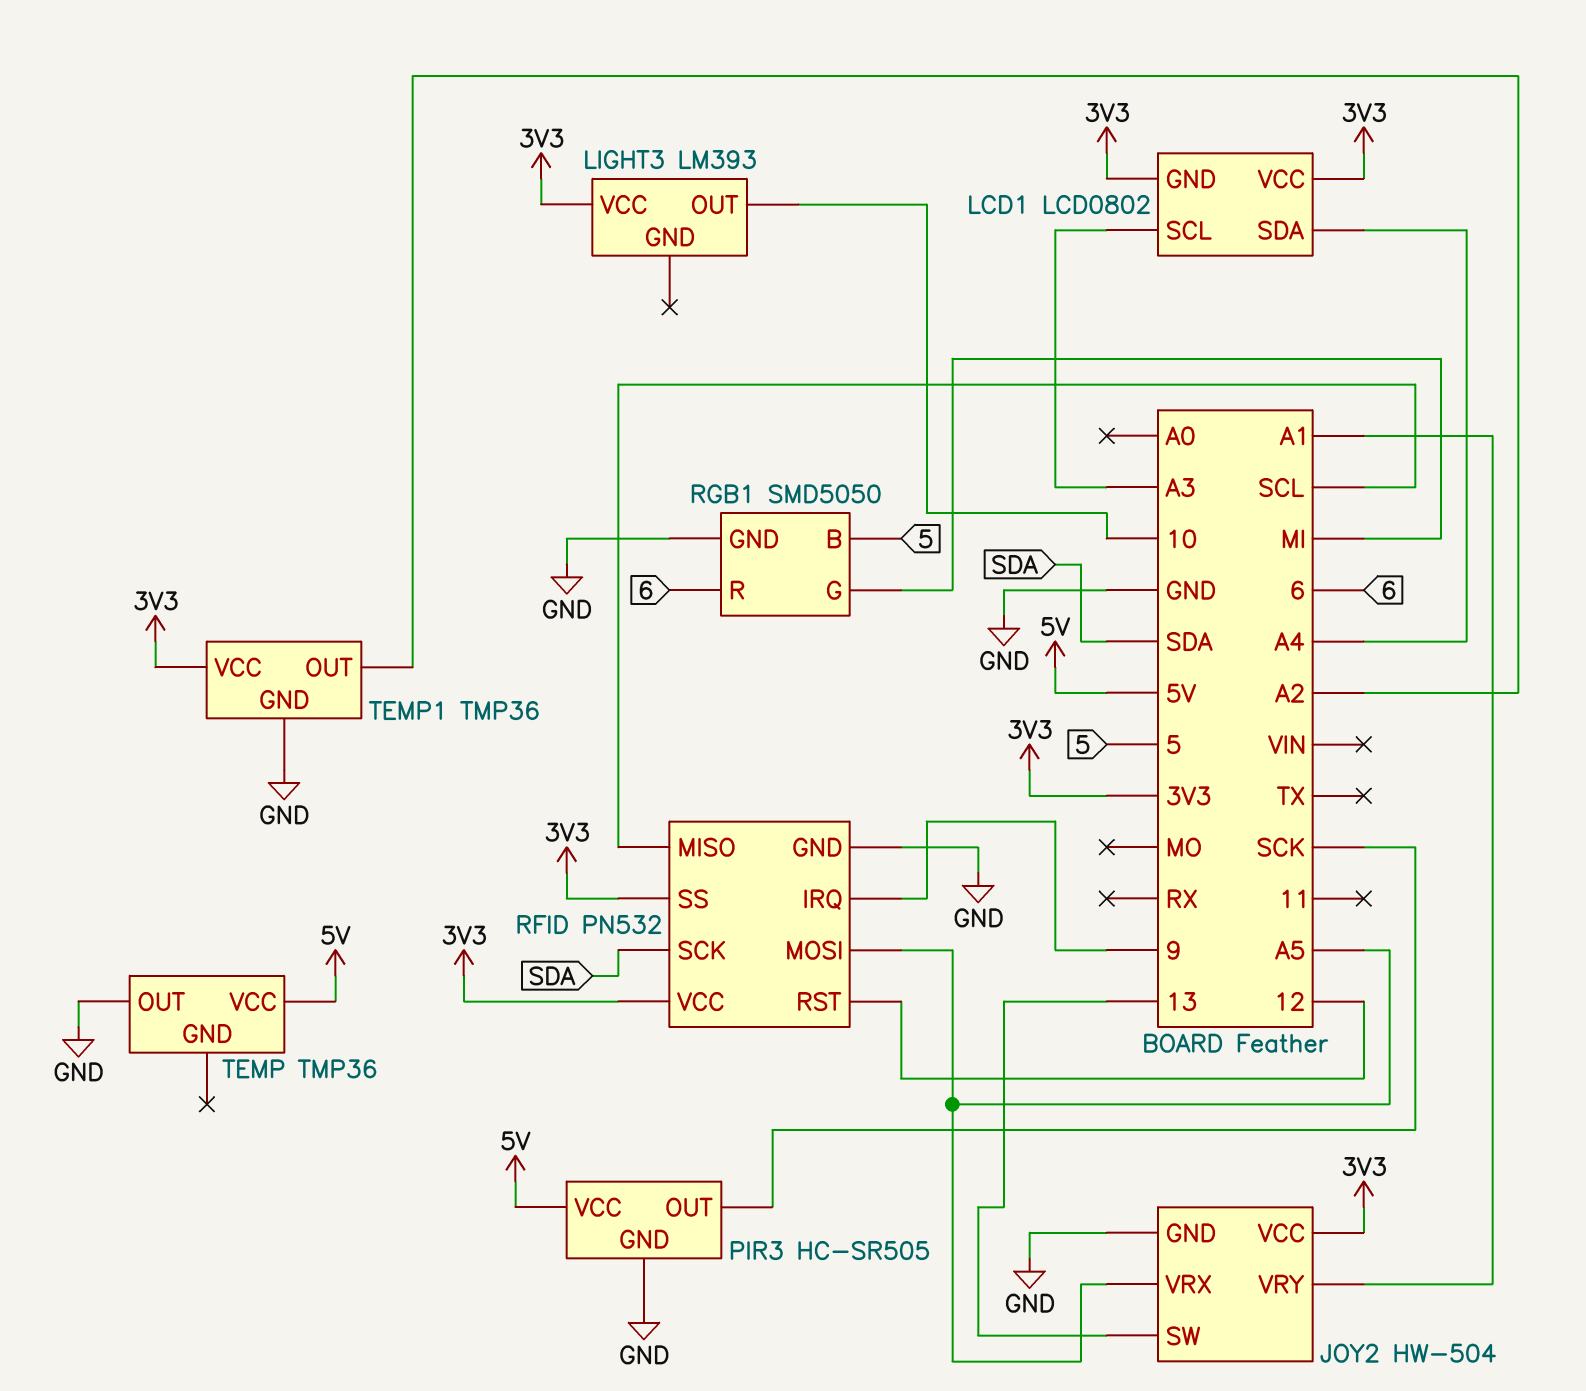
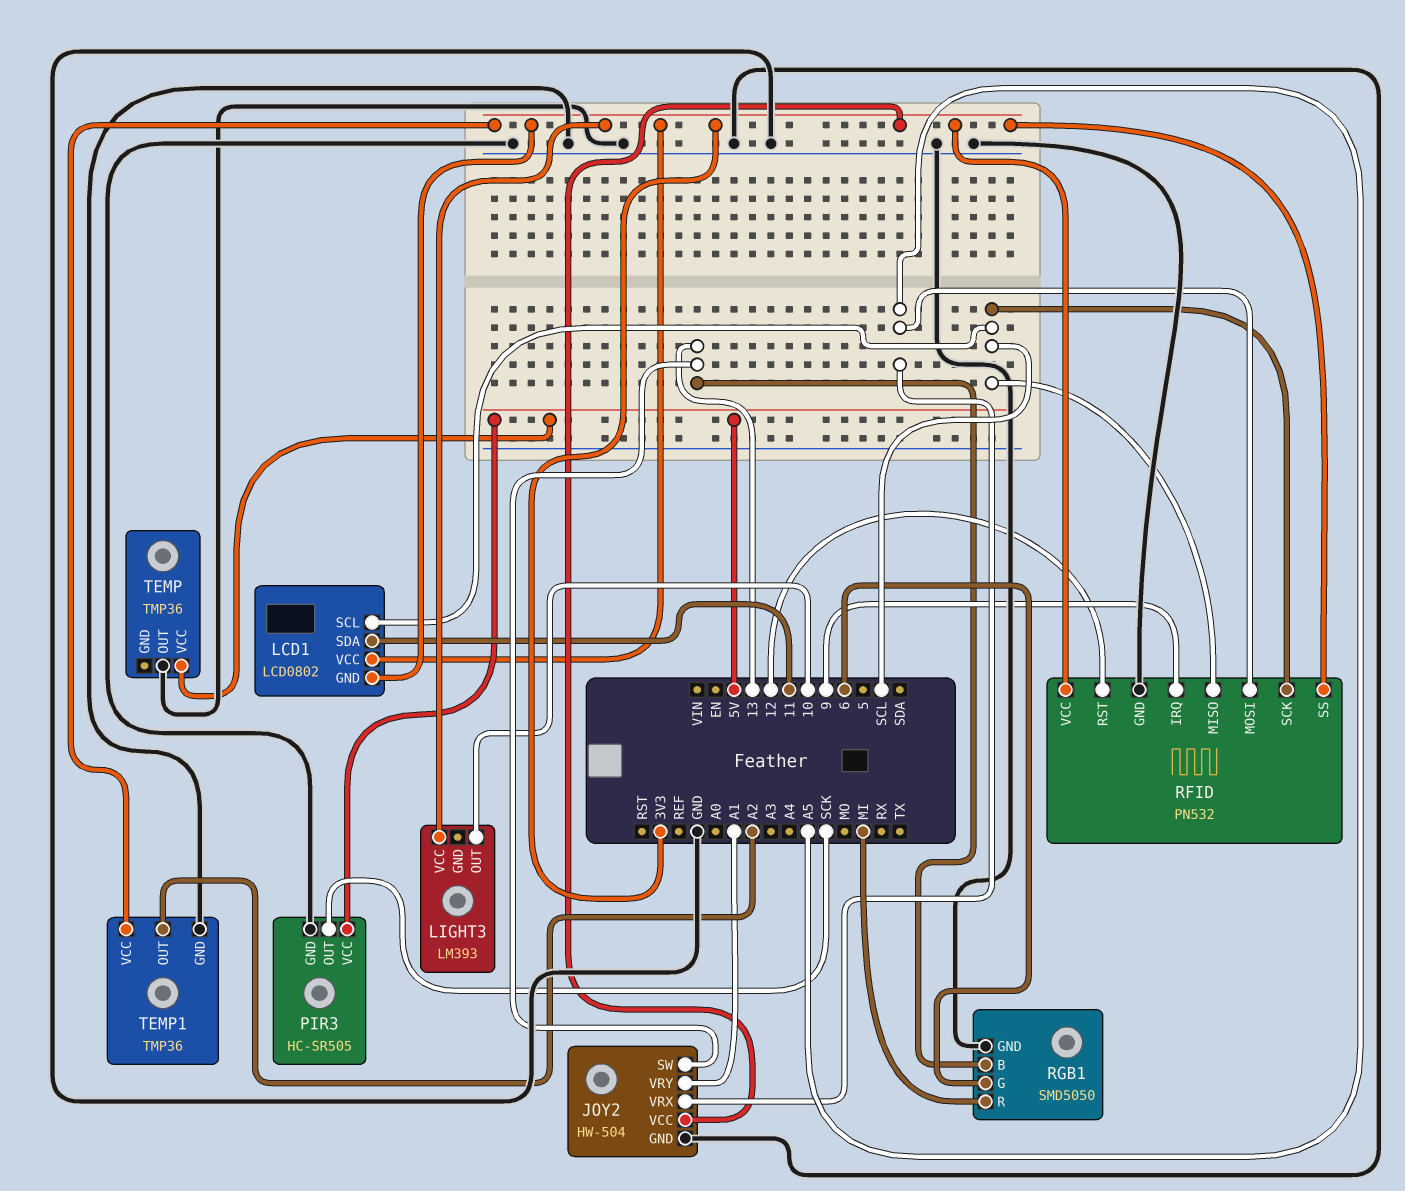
LCD1 pin SCL: A3 -> SCL
LCD1 pin SDA: A4 -> 11
RFID pin SCK: SDA -> SCL
RGB1 pin B: 5 -> 13
RGB1 pin G: MI -> 6
RGB1 pin R: 6 -> MI

